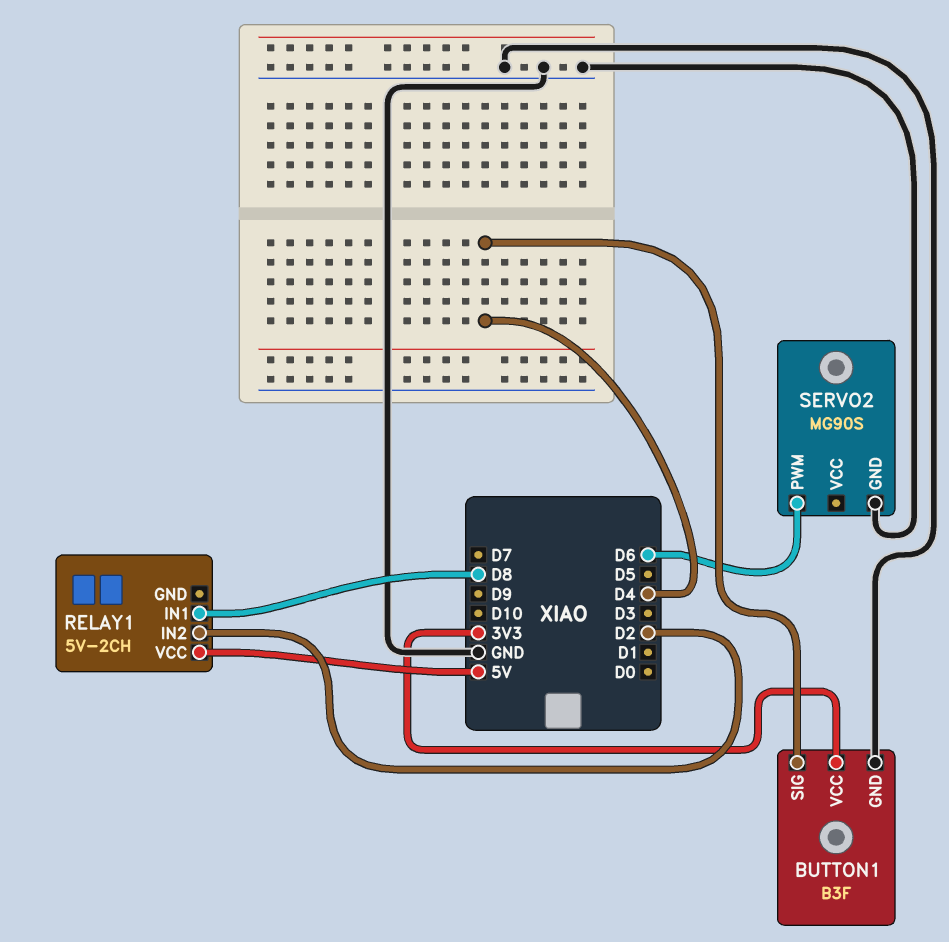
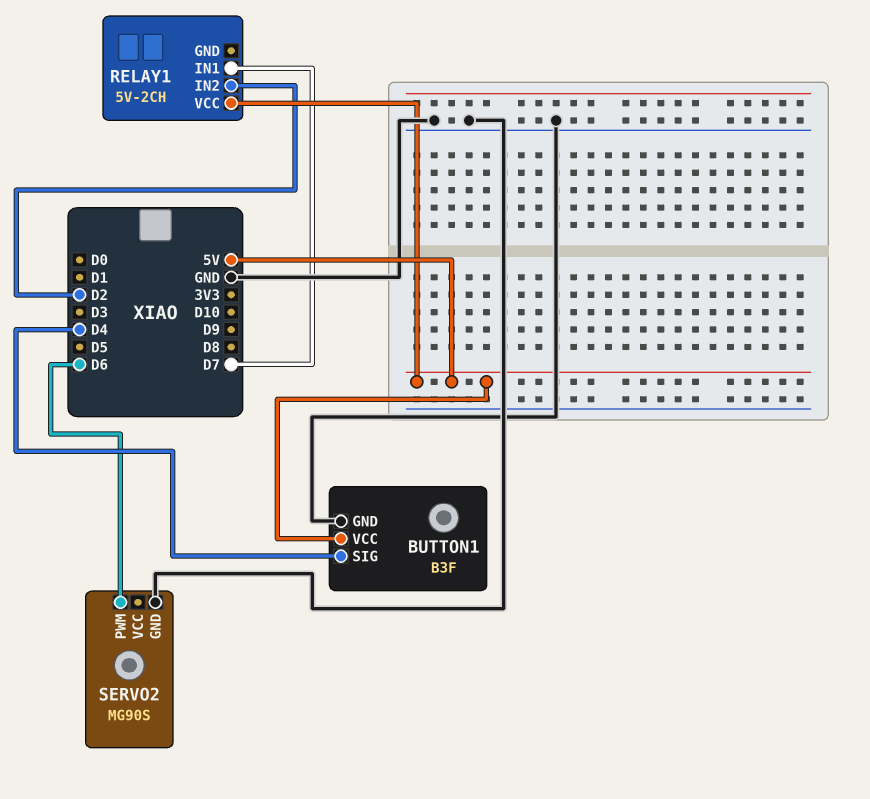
BUTTON1 pin VCC: 3V3 -> 5V
RELAY1 pin IN1: D8 -> D7

